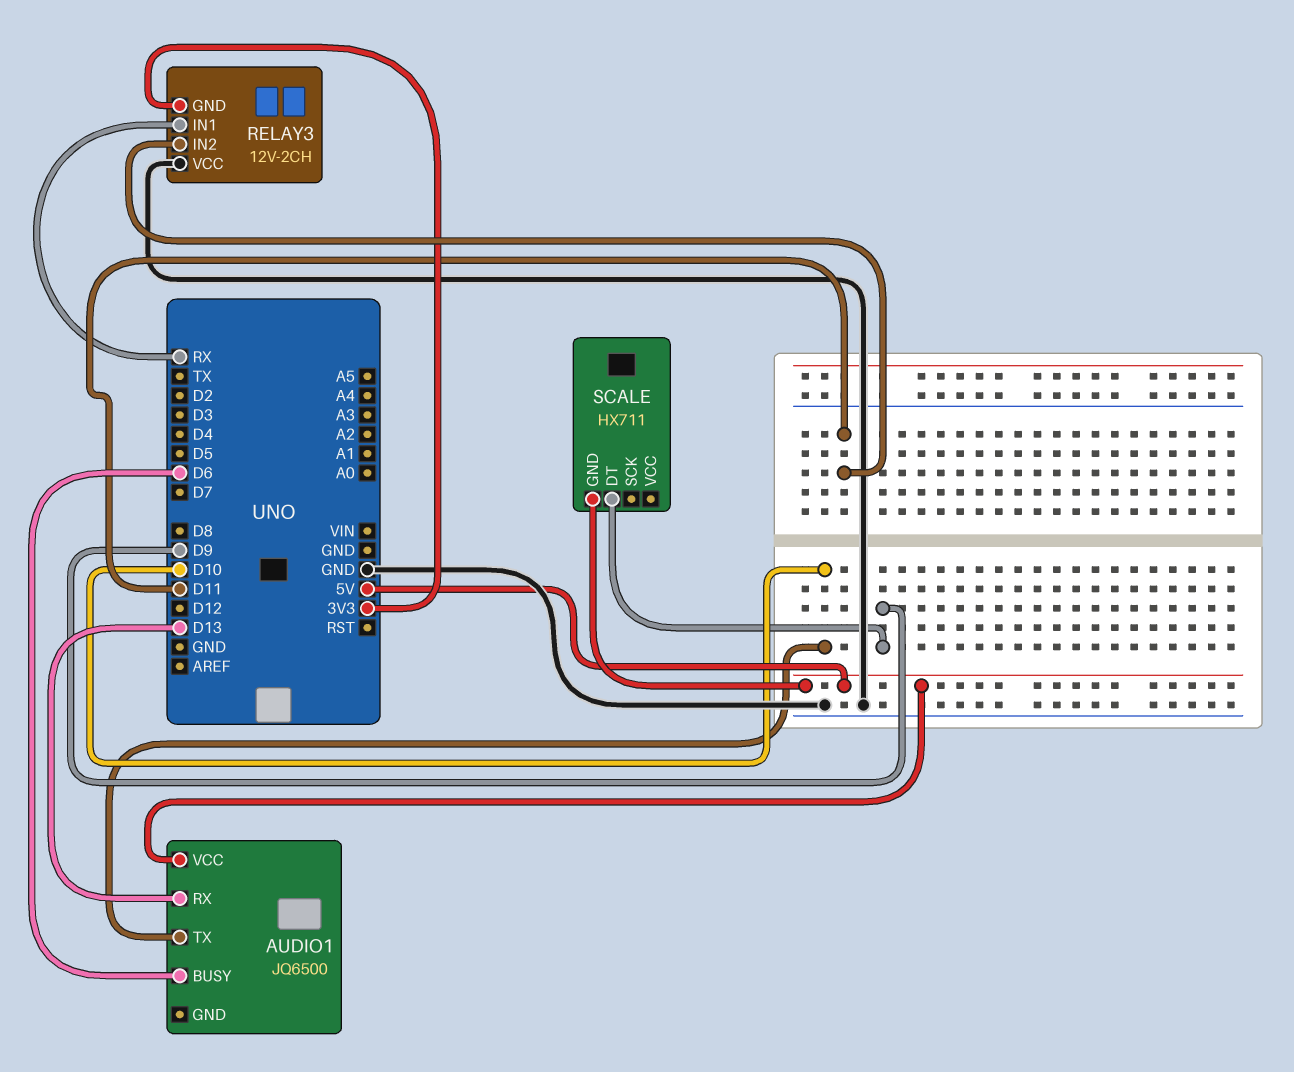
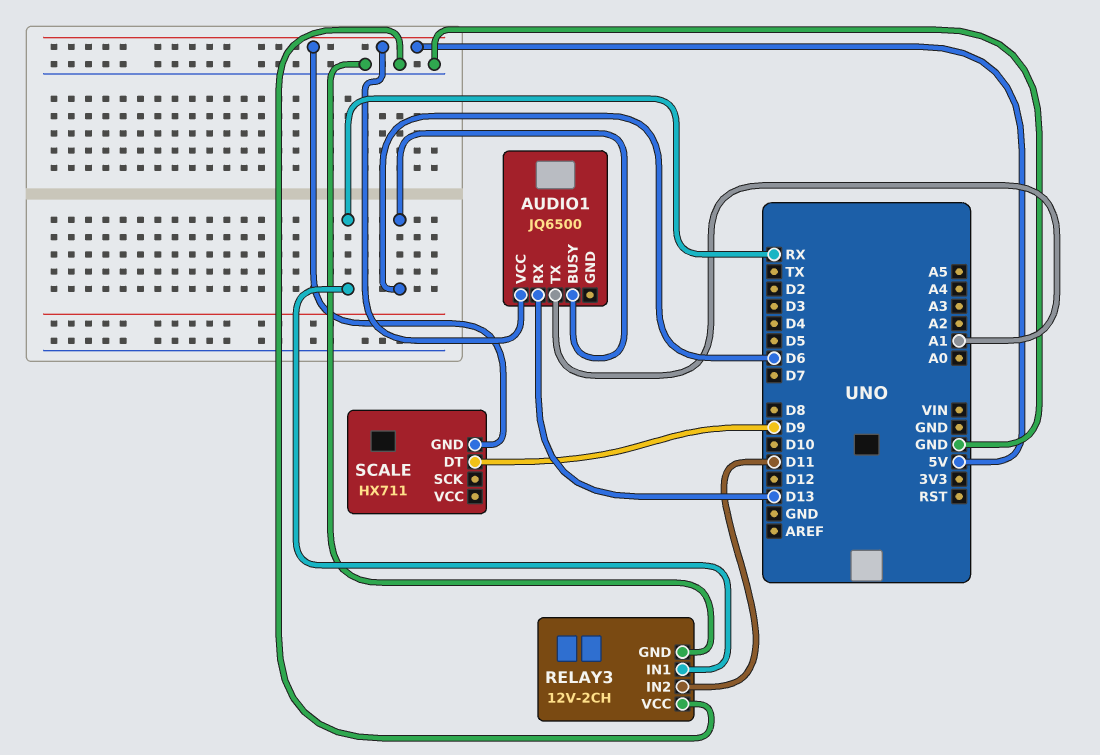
AUDIO1 pin TX: D10 -> A1
RELAY3 pin GND: 3V3 -> GND

